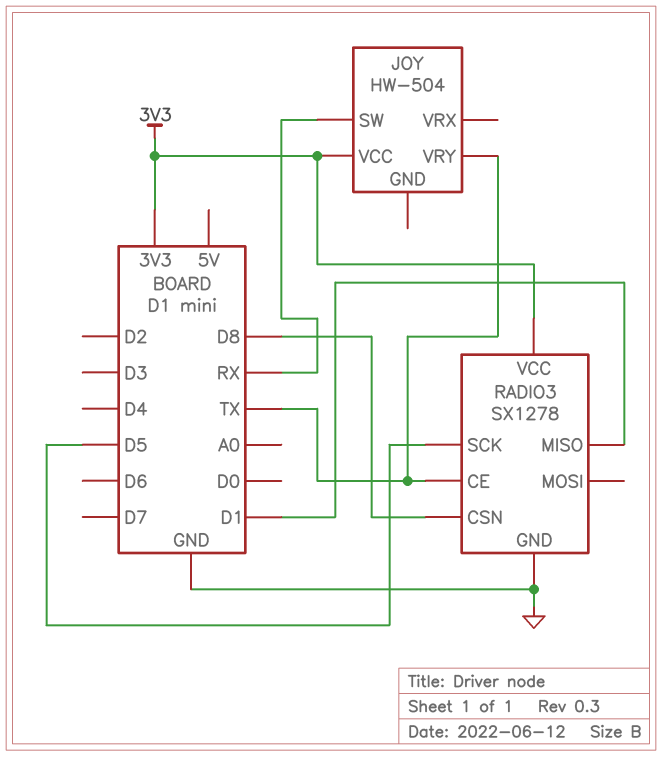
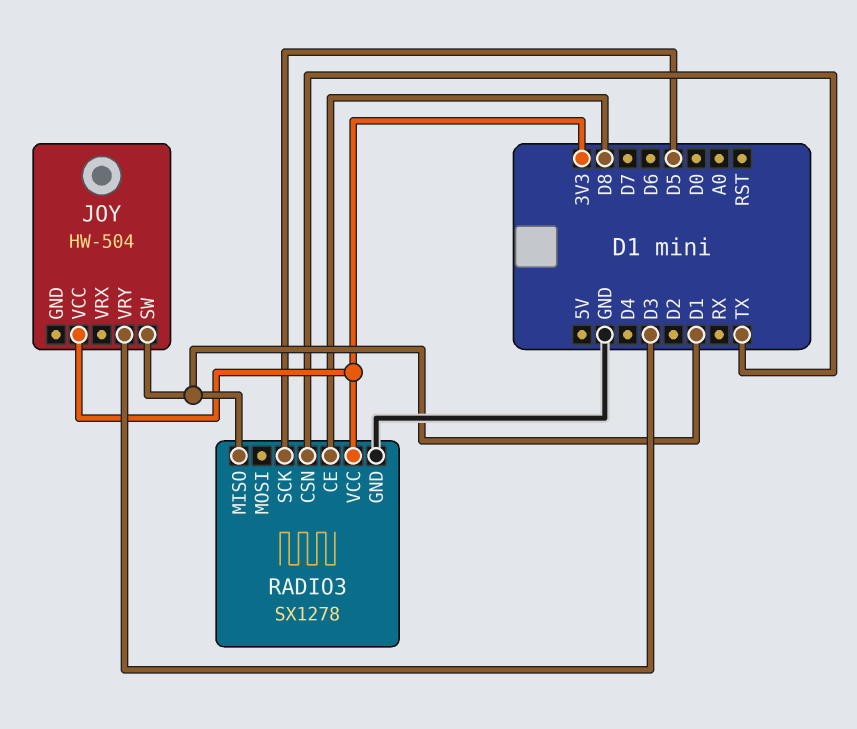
JOY pin SW: RX -> D1
JOY pin VRY: TX -> D3
RADIO3 pin CE: TX -> D8
RADIO3 pin CSN: D8 -> TX

